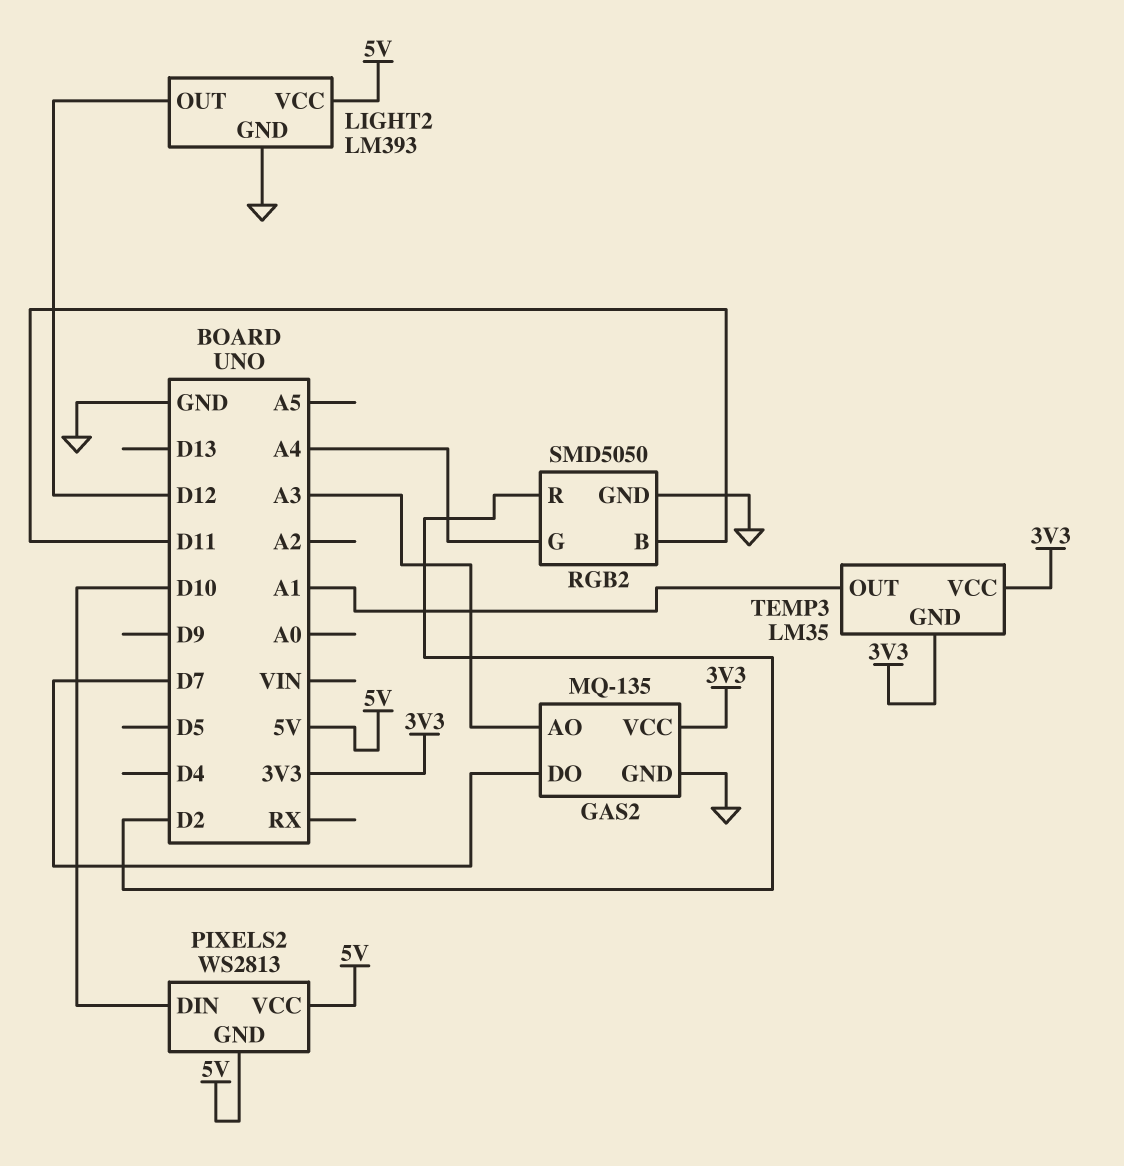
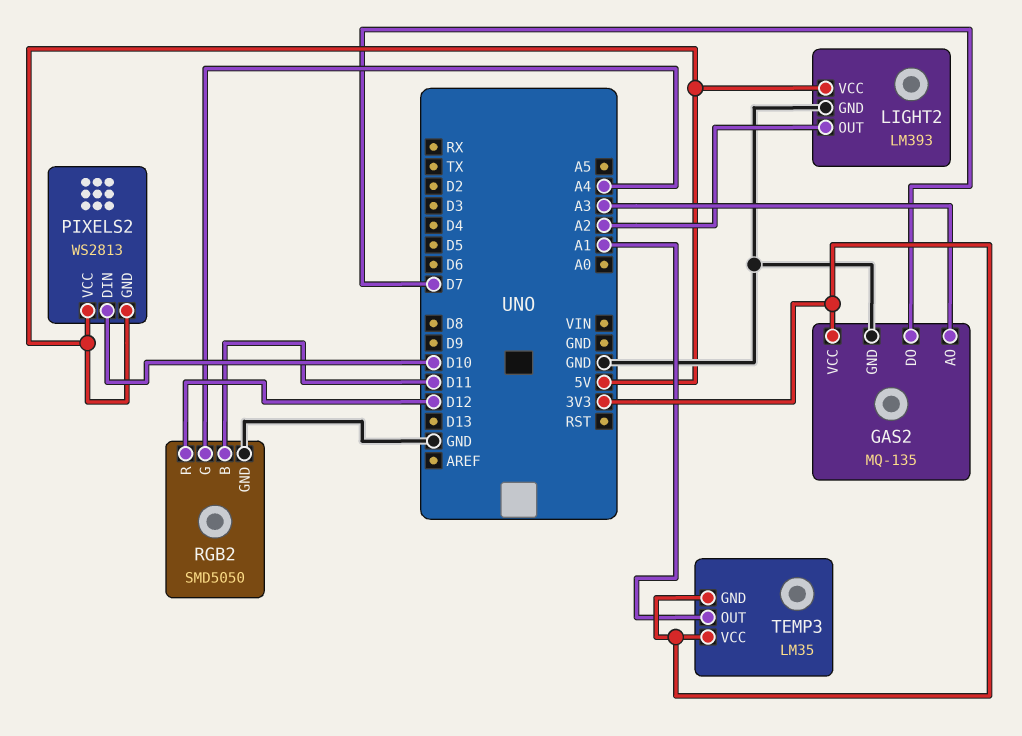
LIGHT2 pin OUT: D12 -> A2
RGB2 pin R: D2 -> D12

